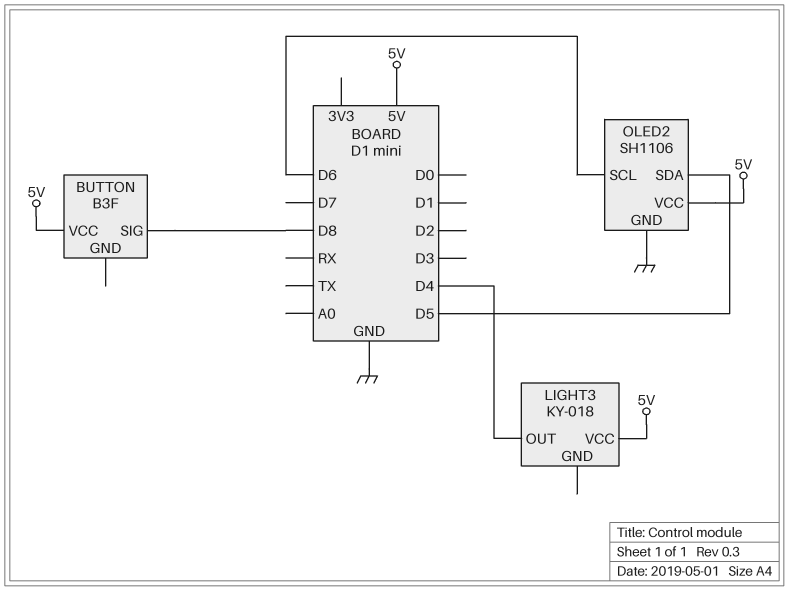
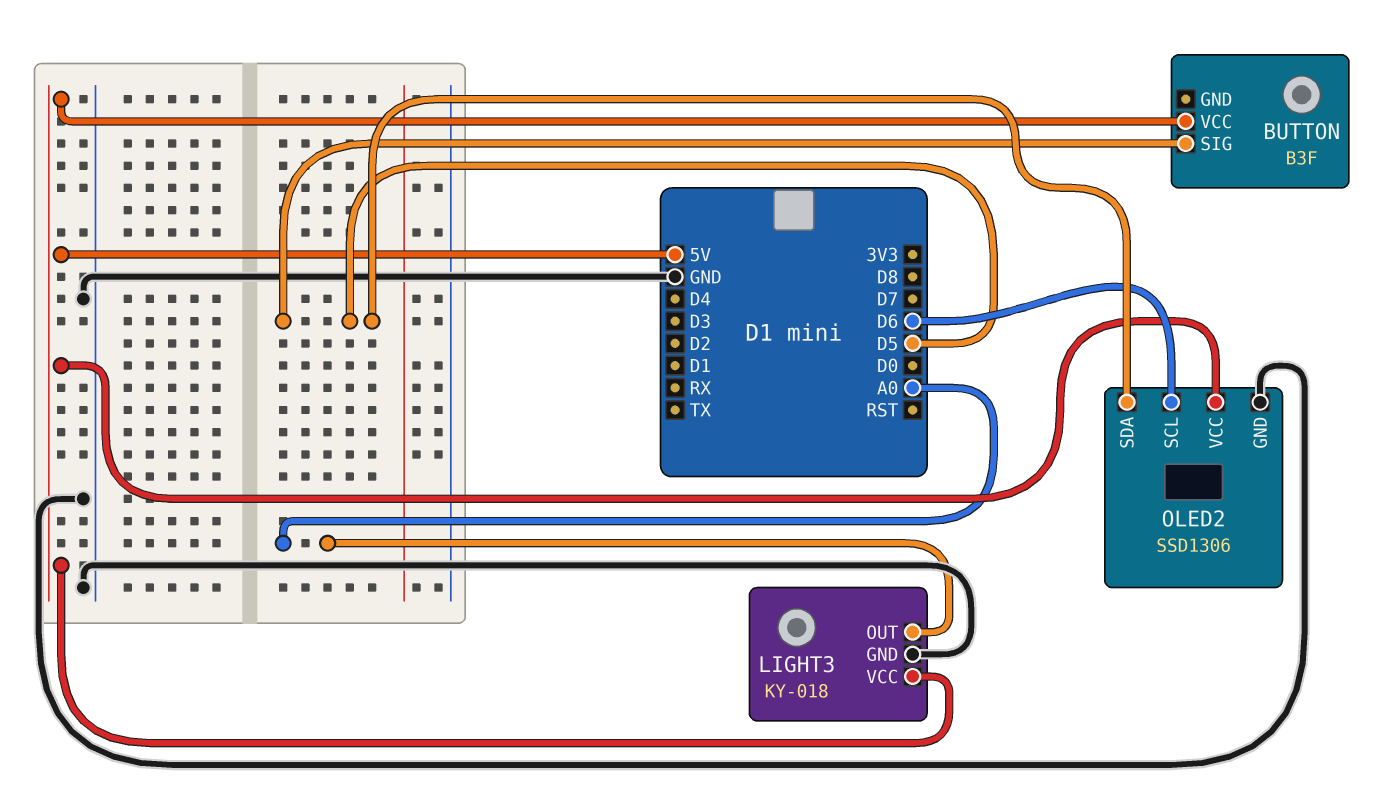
BUTTON pin SIG: D8 -> D5
LIGHT3 pin GND: none -> GND
LIGHT3 pin OUT: D4 -> A0
OLED2: SH1106 -> SSD1306

